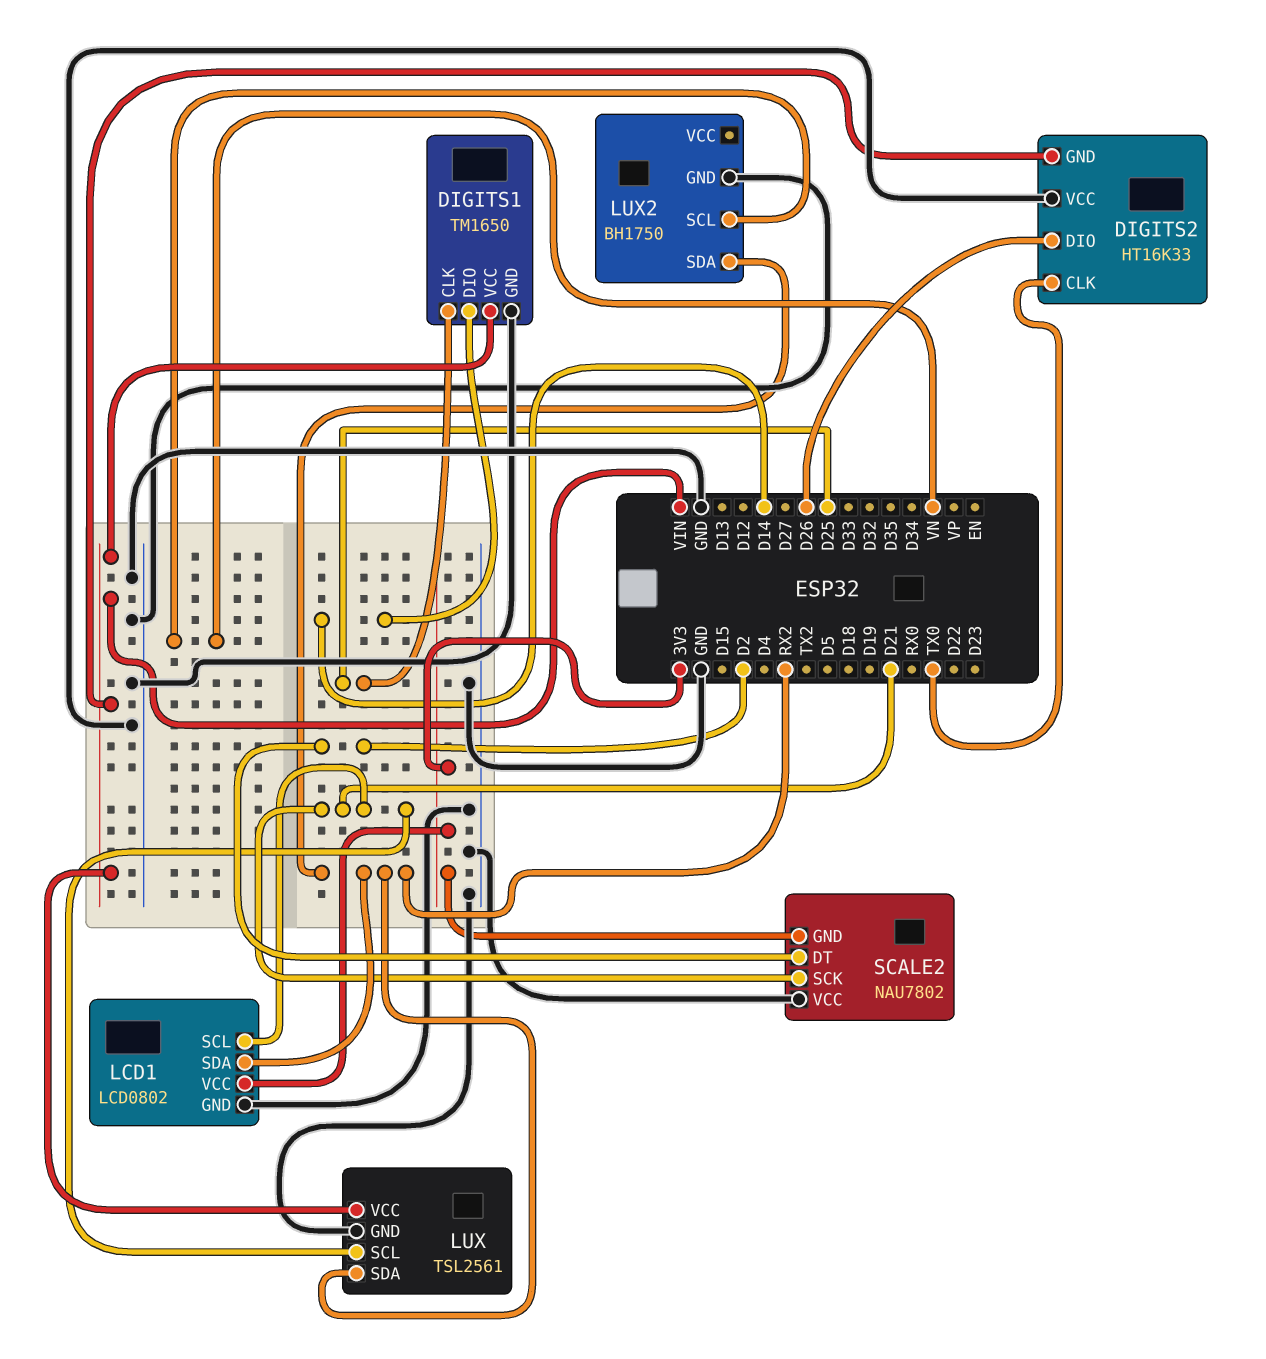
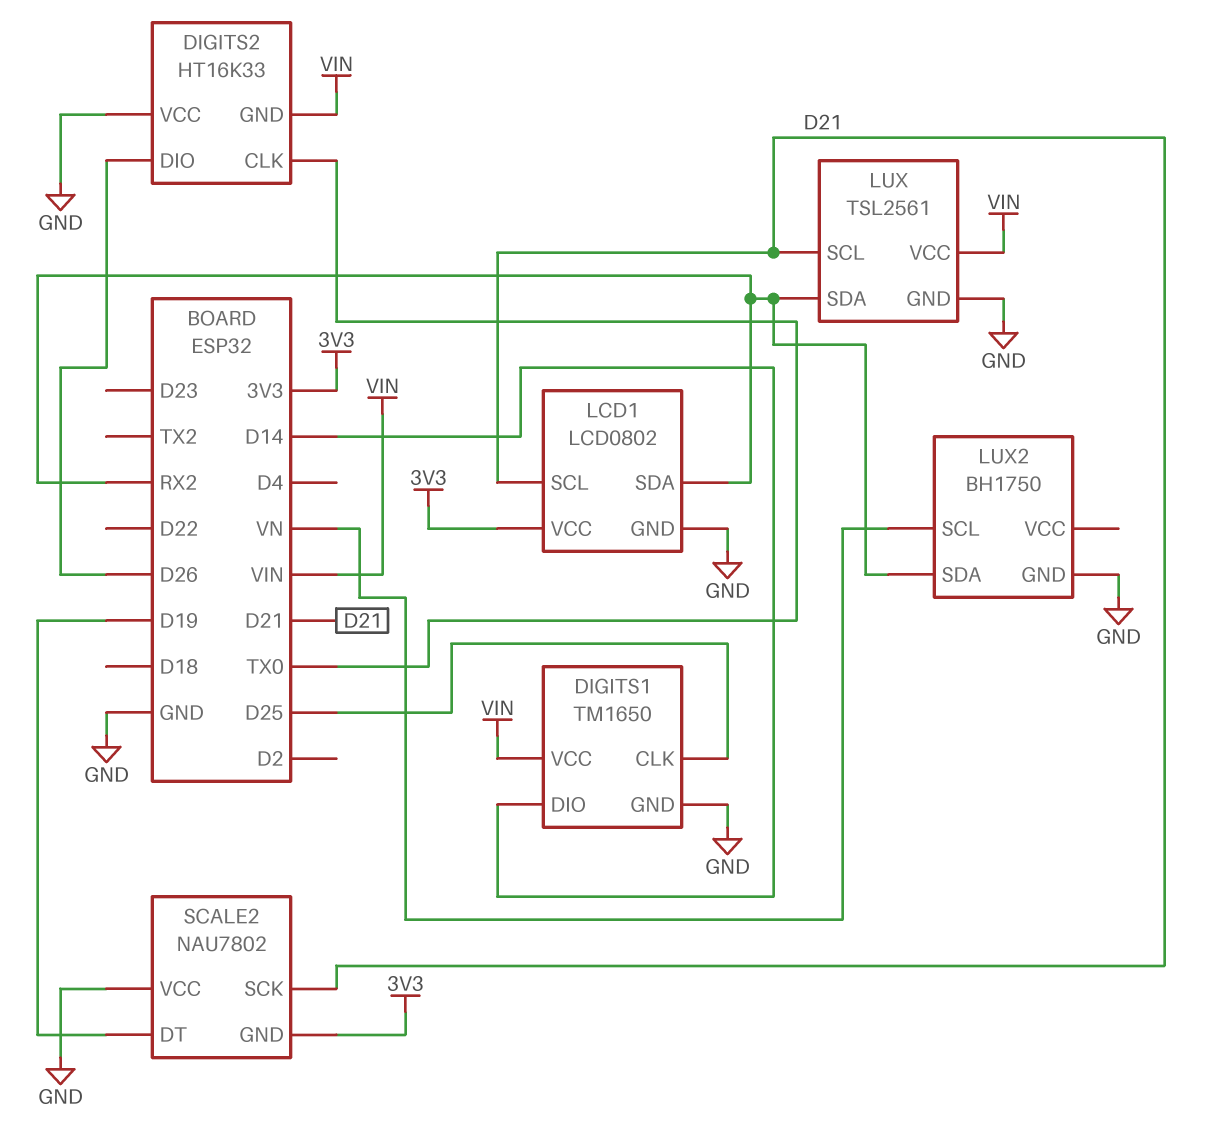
SCALE2 pin DT: D2 -> D19

